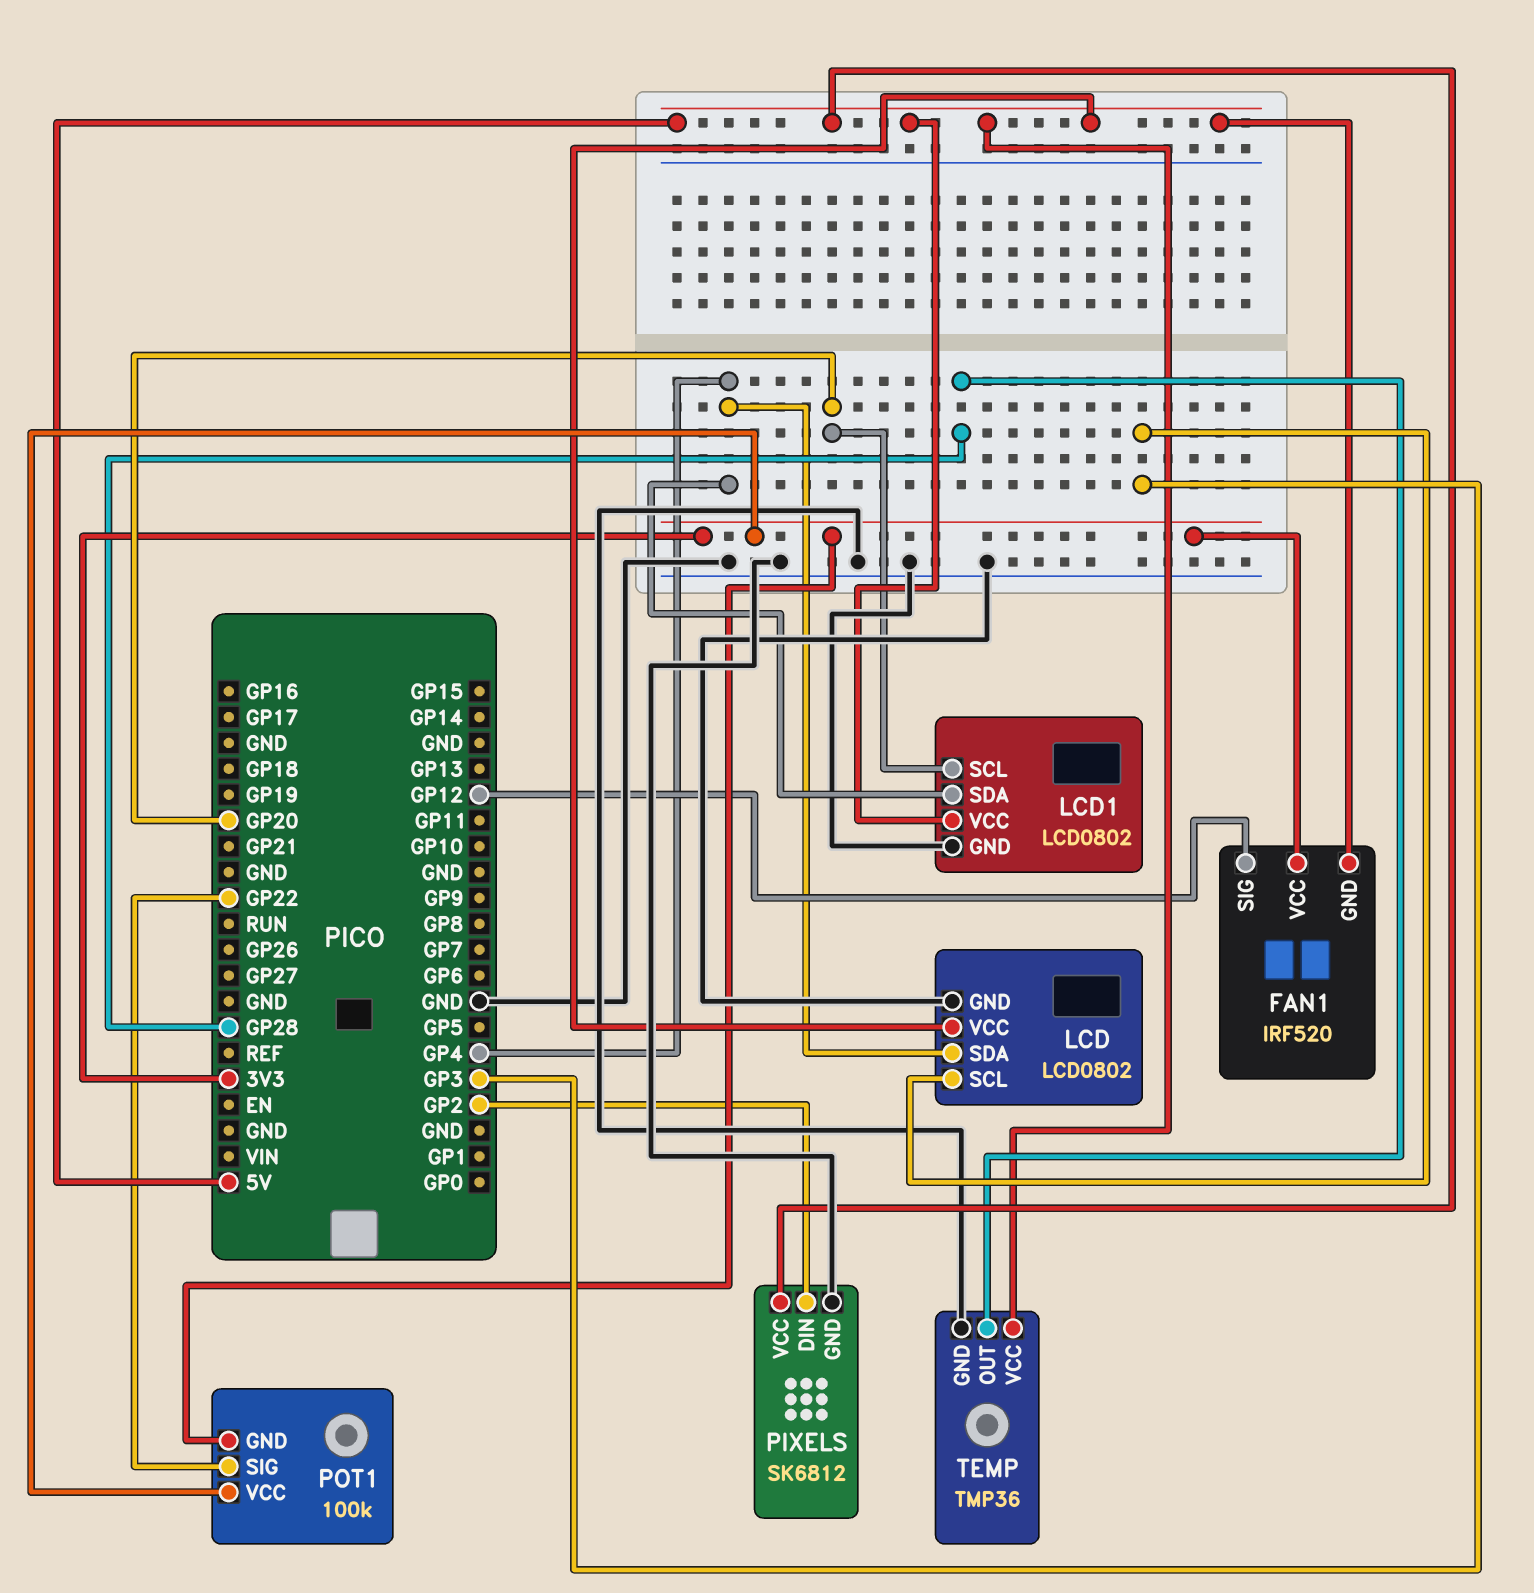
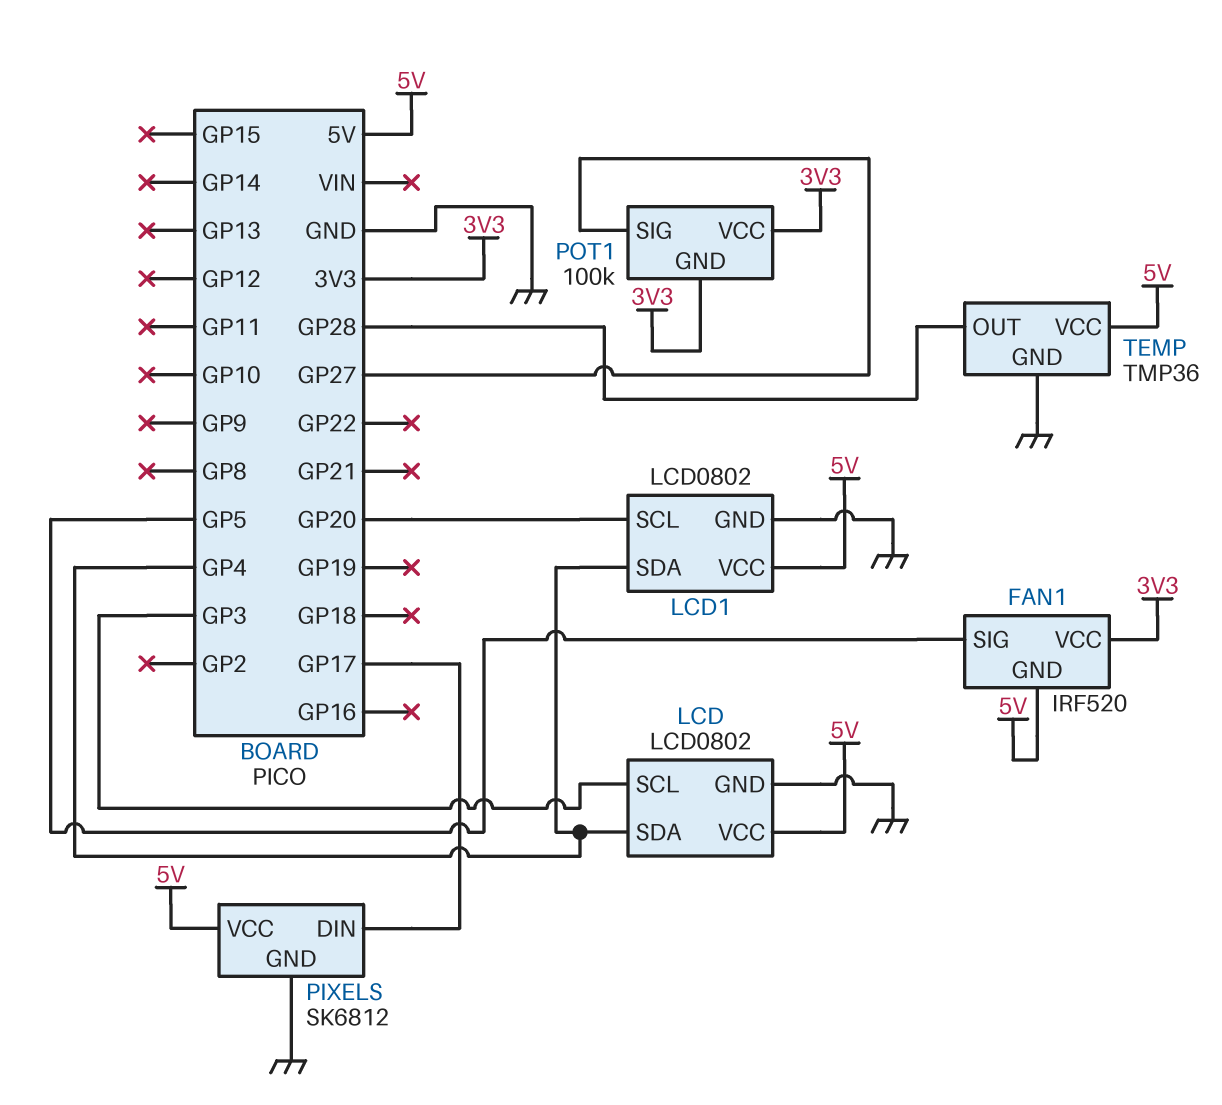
FAN1 pin SIG: GP12 -> GP5
PIXELS pin DIN: GP2 -> GP17
POT1 pin SIG: GP22 -> GP27

